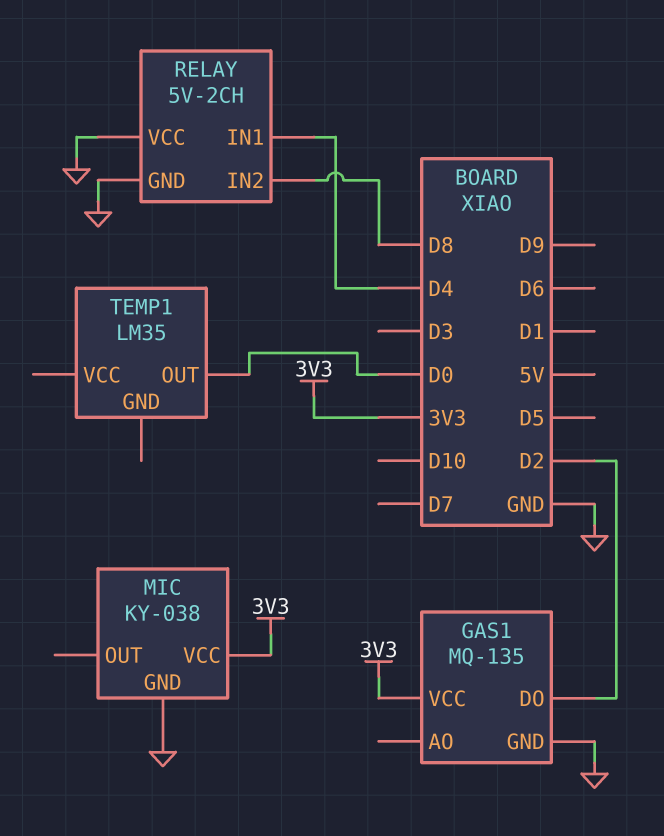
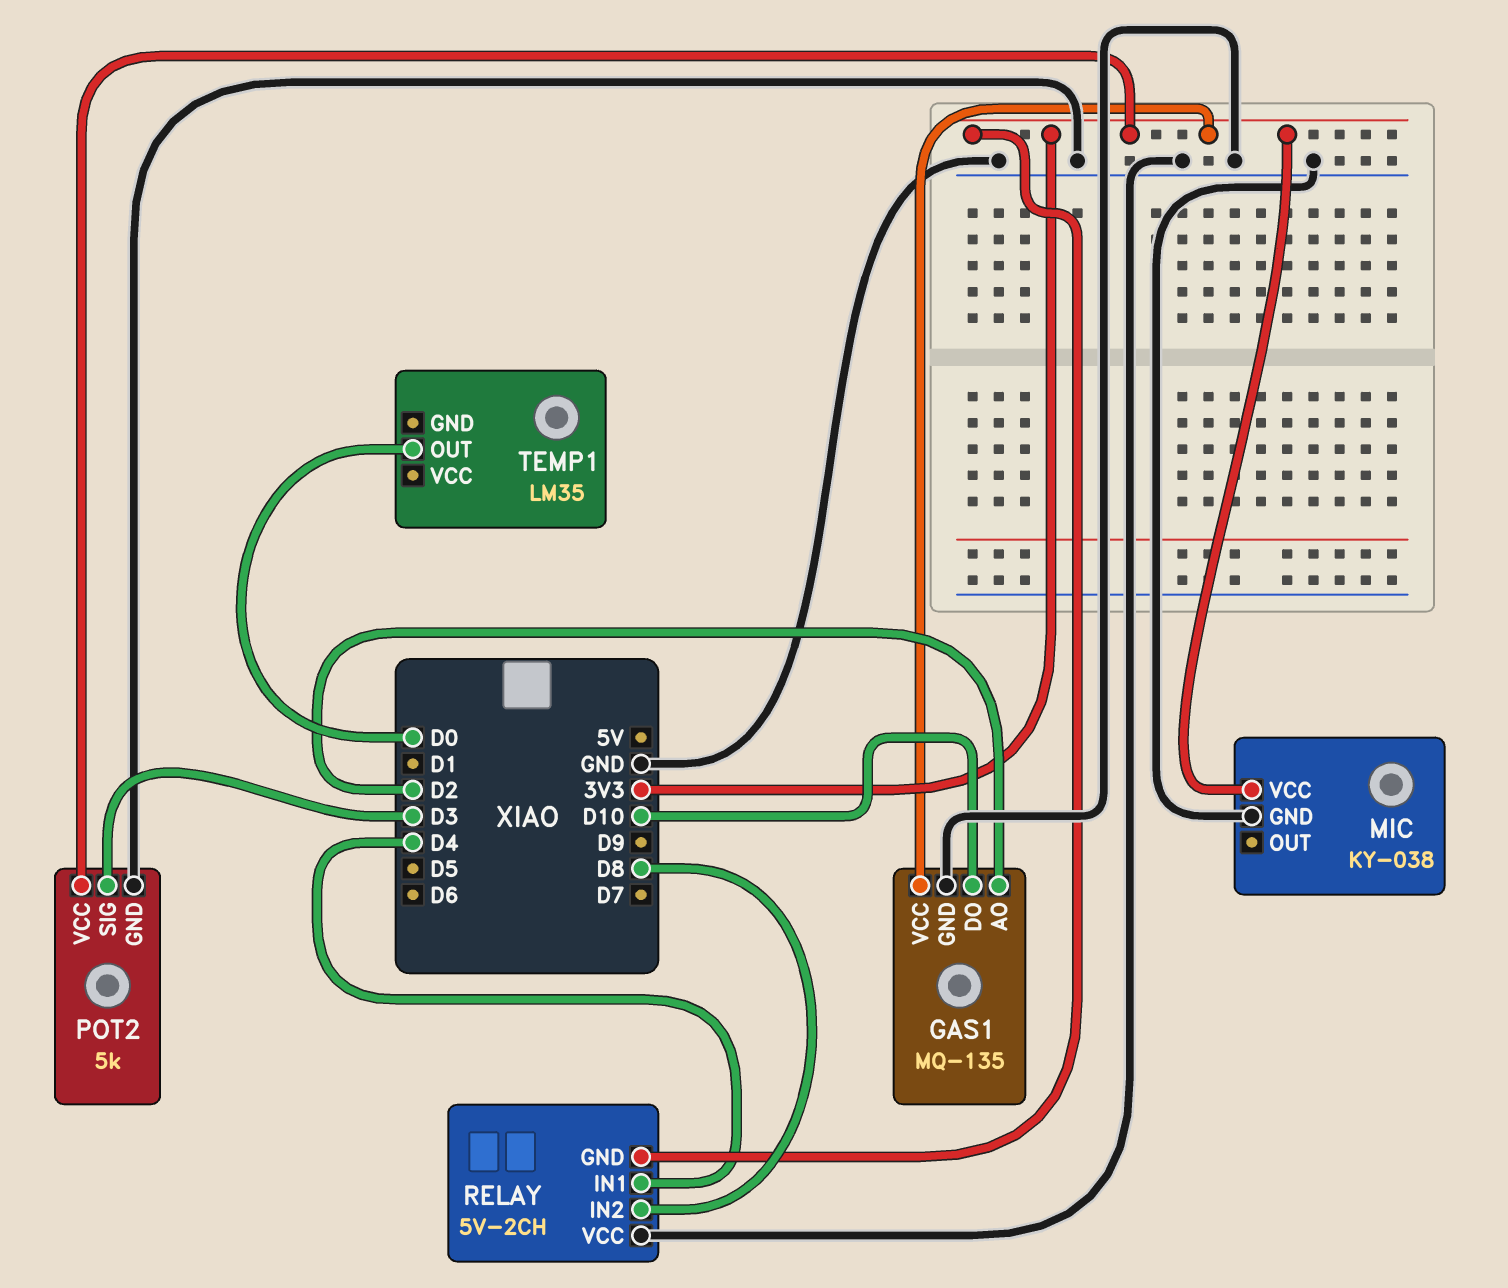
GAS1 pin AO: none -> D2
GAS1 pin DO: D2 -> D10
POT2: none -> 5k
POT2 pin GND: none -> GND
POT2 pin SIG: none -> D3
POT2 pin VCC: none -> 3V3
RELAY pin GND: GND -> 3V3

